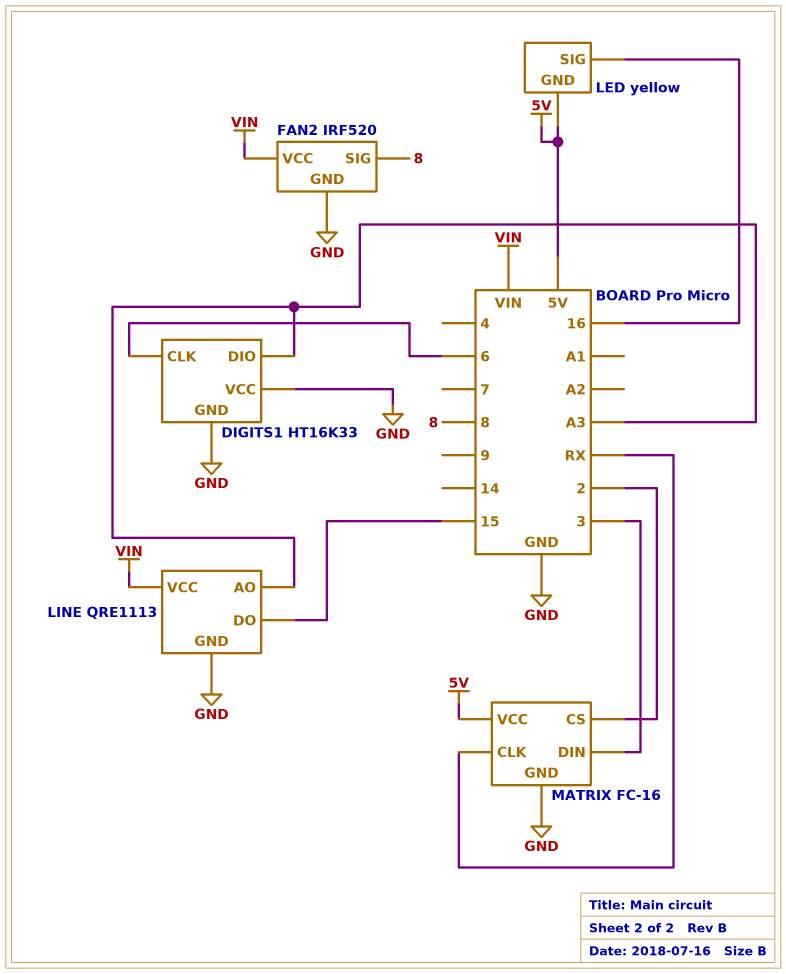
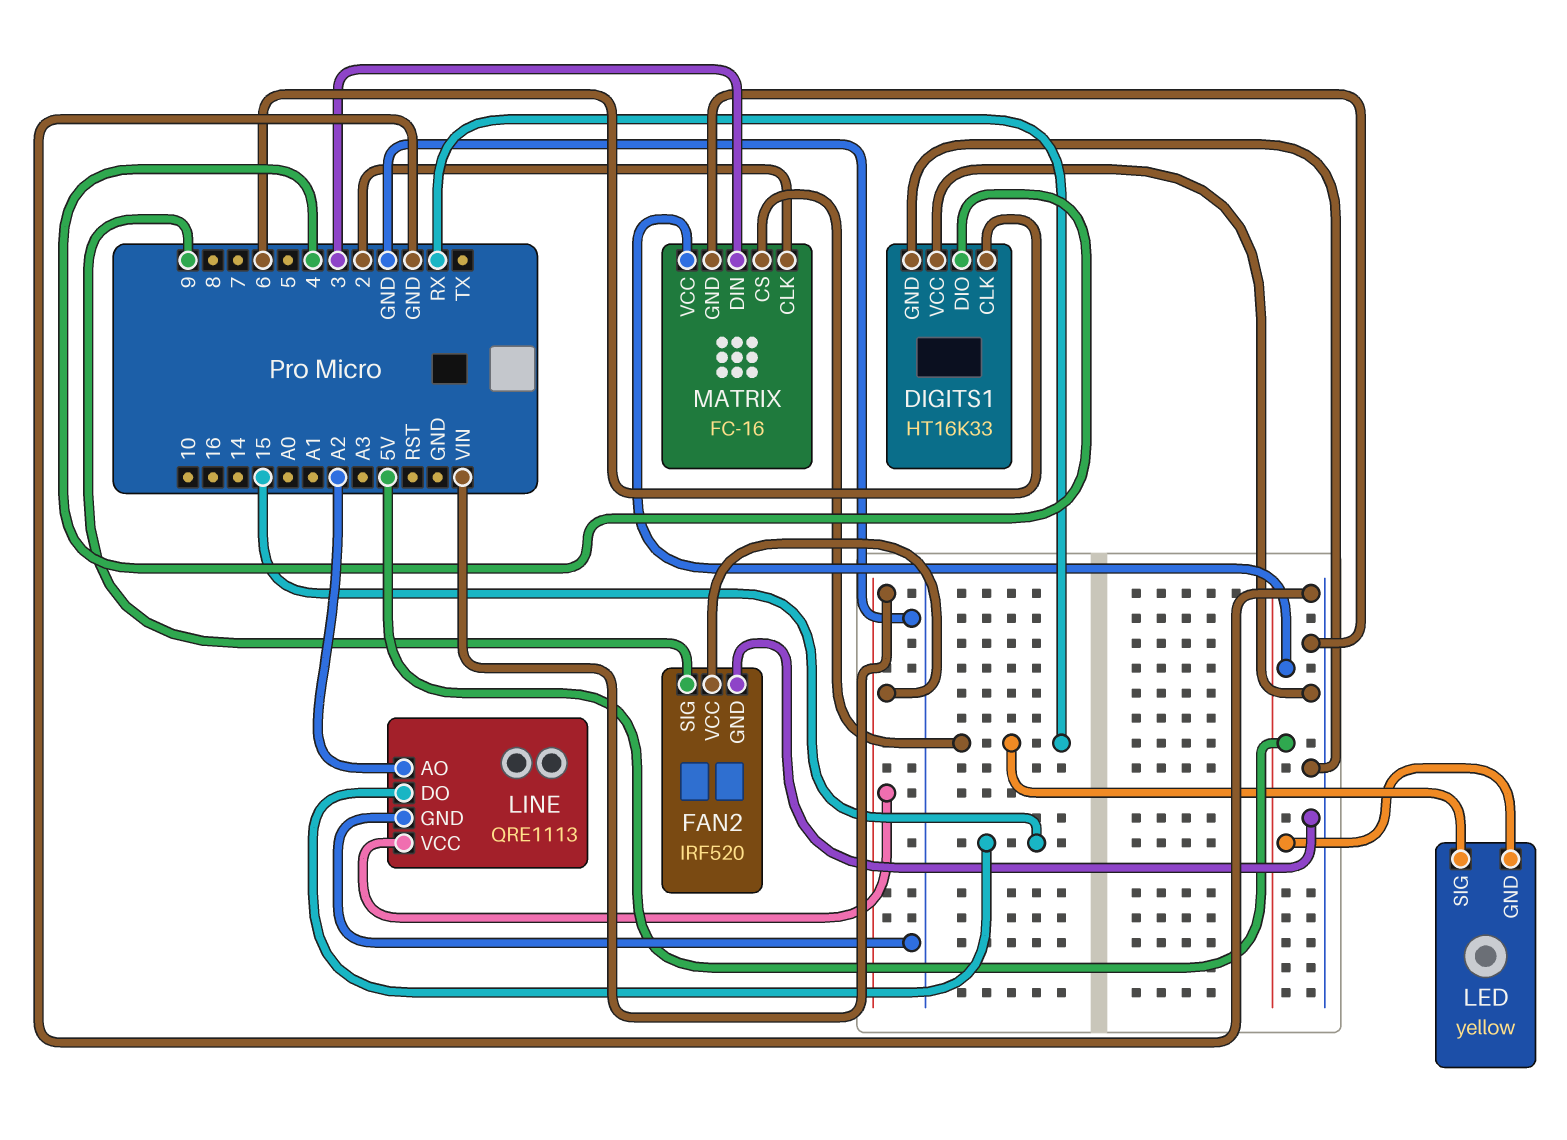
DIGITS1 pin DIO: A3 -> 4
FAN2 pin SIG: 8 -> 9
LED pin SIG: 16 -> RX
LINE pin AO: A3 -> A2
MATRIX pin CLK: RX -> 2
MATRIX pin CS: 2 -> RX

